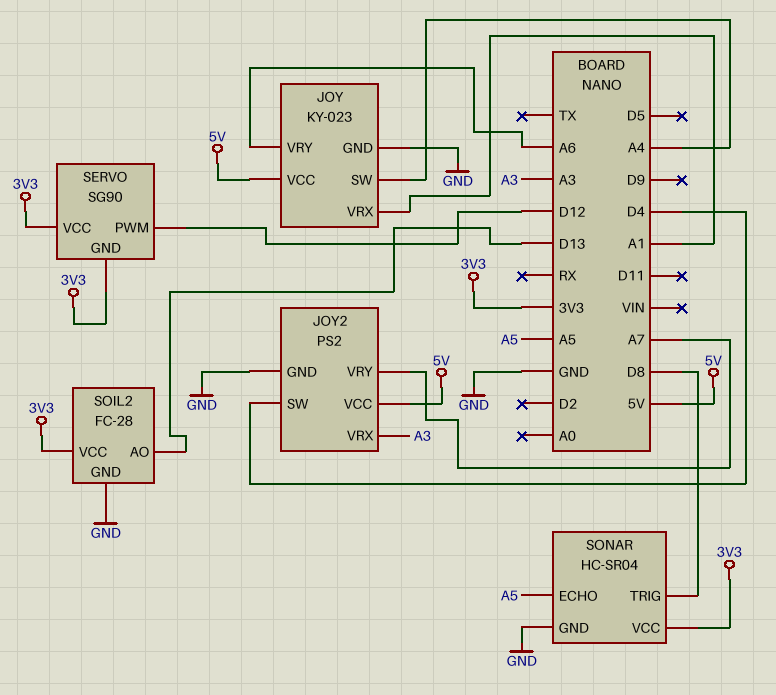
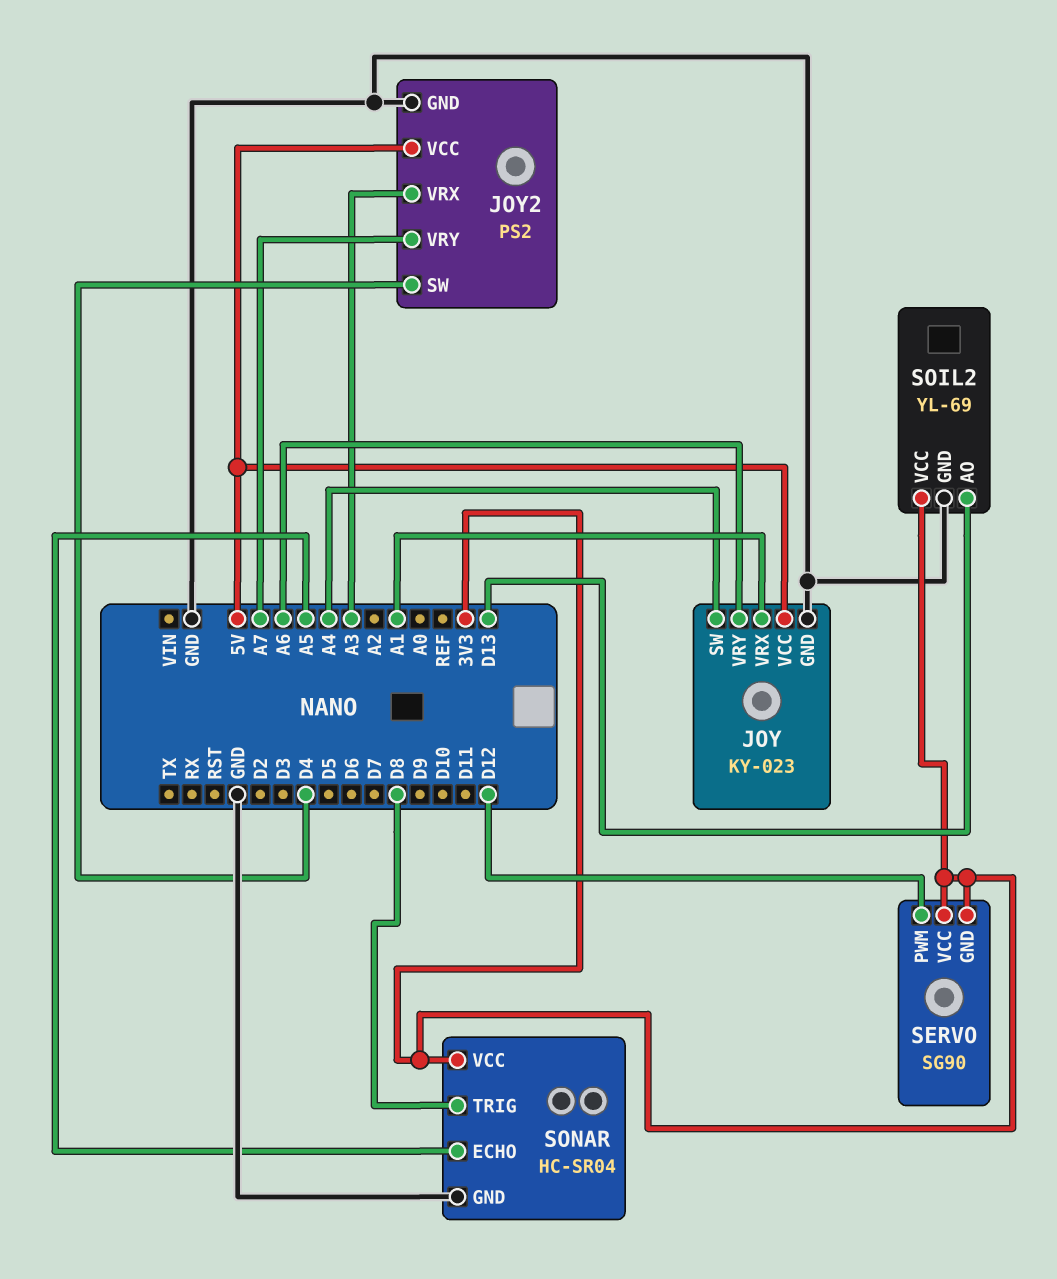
SOIL2: FC-28 -> YL-69

